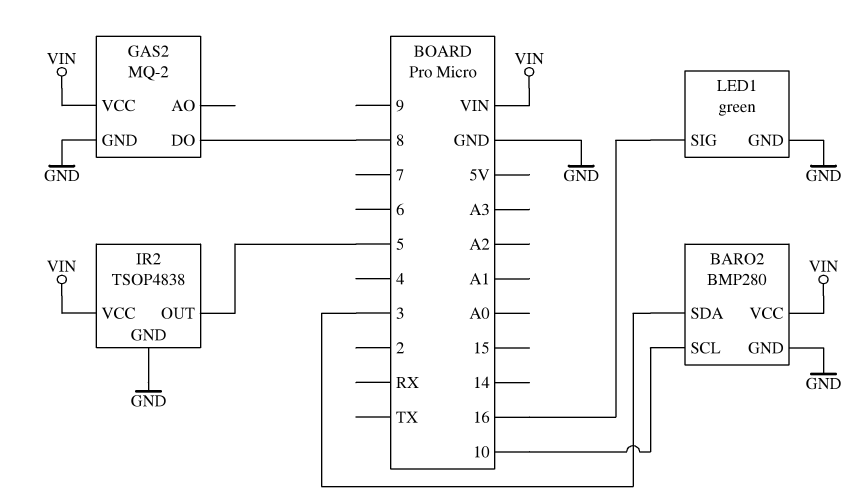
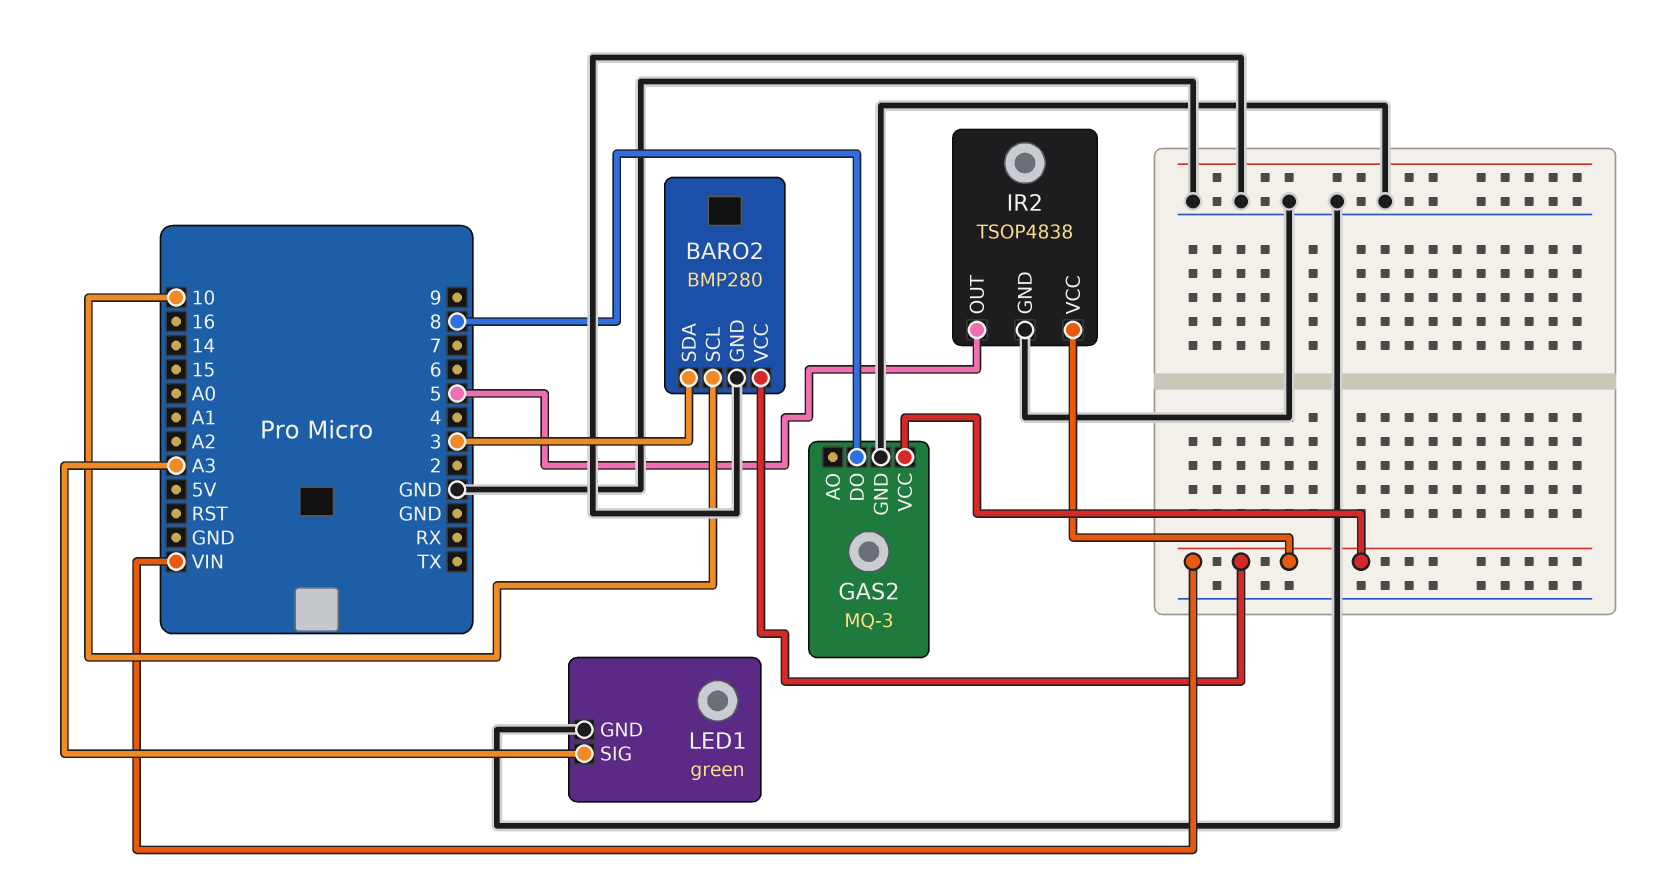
GAS2: MQ-2 -> MQ-3
LED1 pin SIG: 16 -> A3

